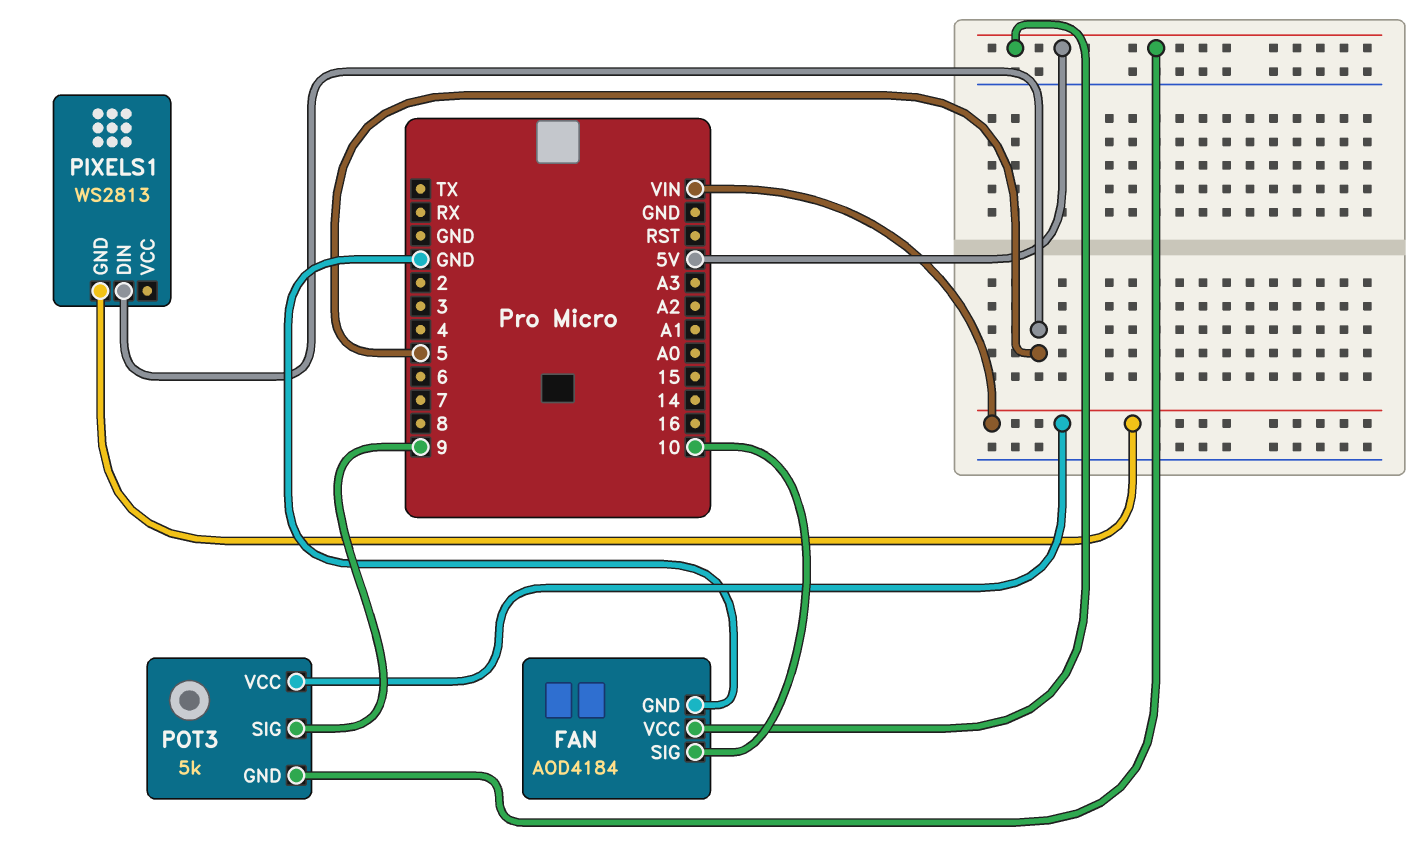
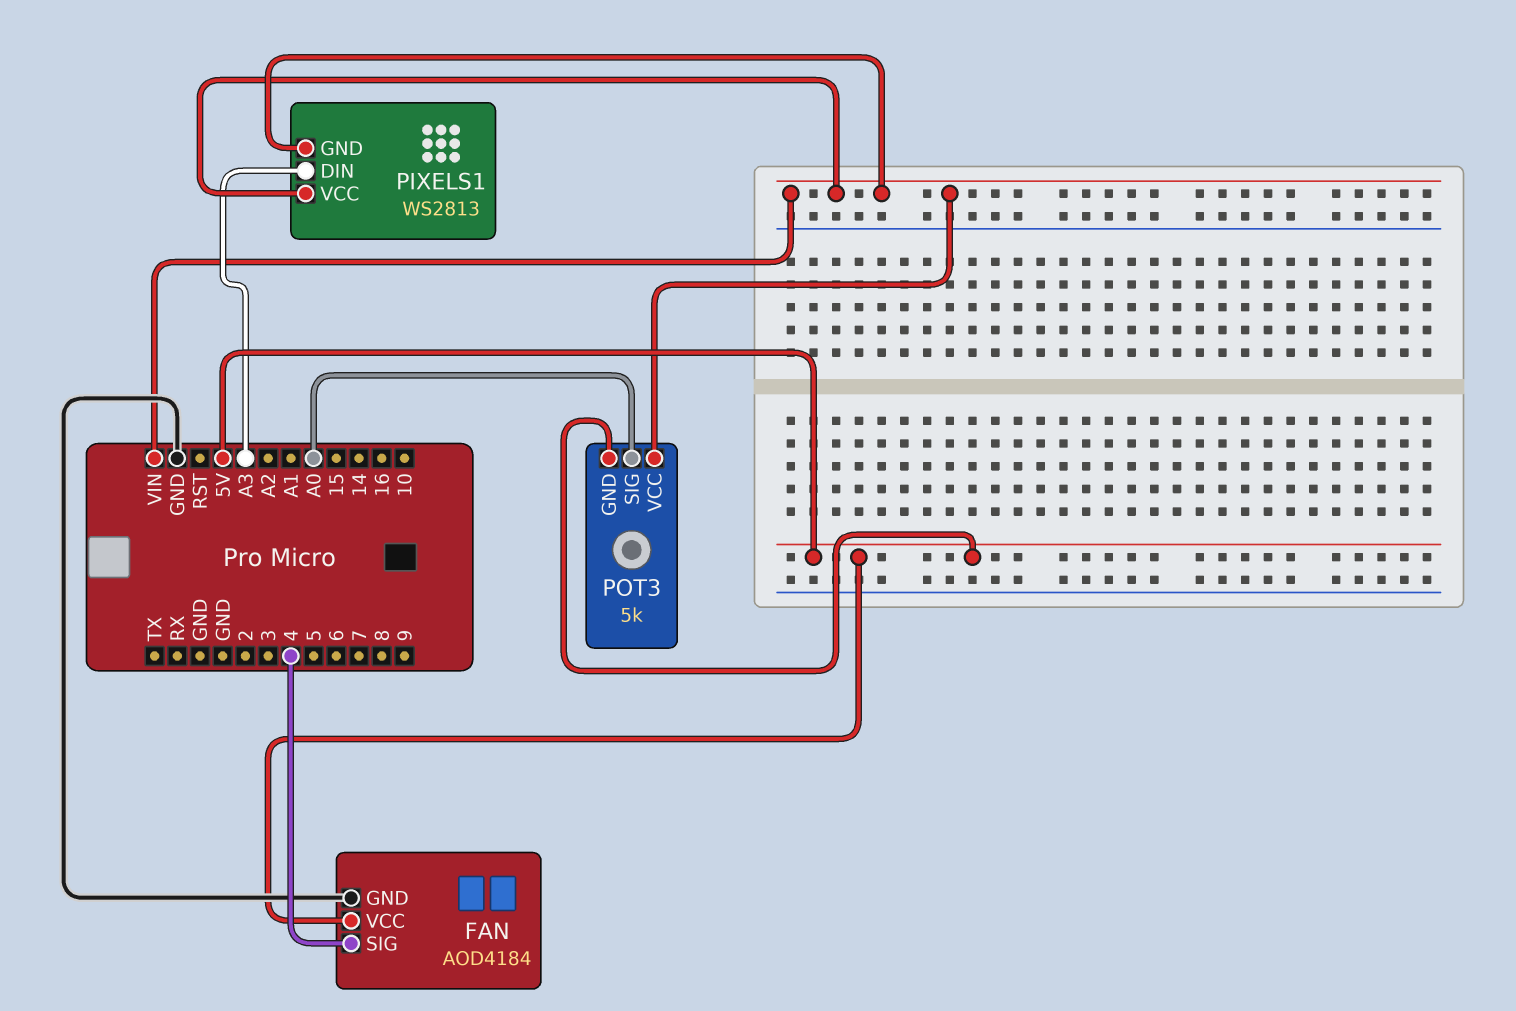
FAN pin SIG: 10 -> 4
PIXELS1 pin DIN: 5 -> A3
PIXELS1 pin VCC: none -> VIN
POT3 pin SIG: 9 -> A0

